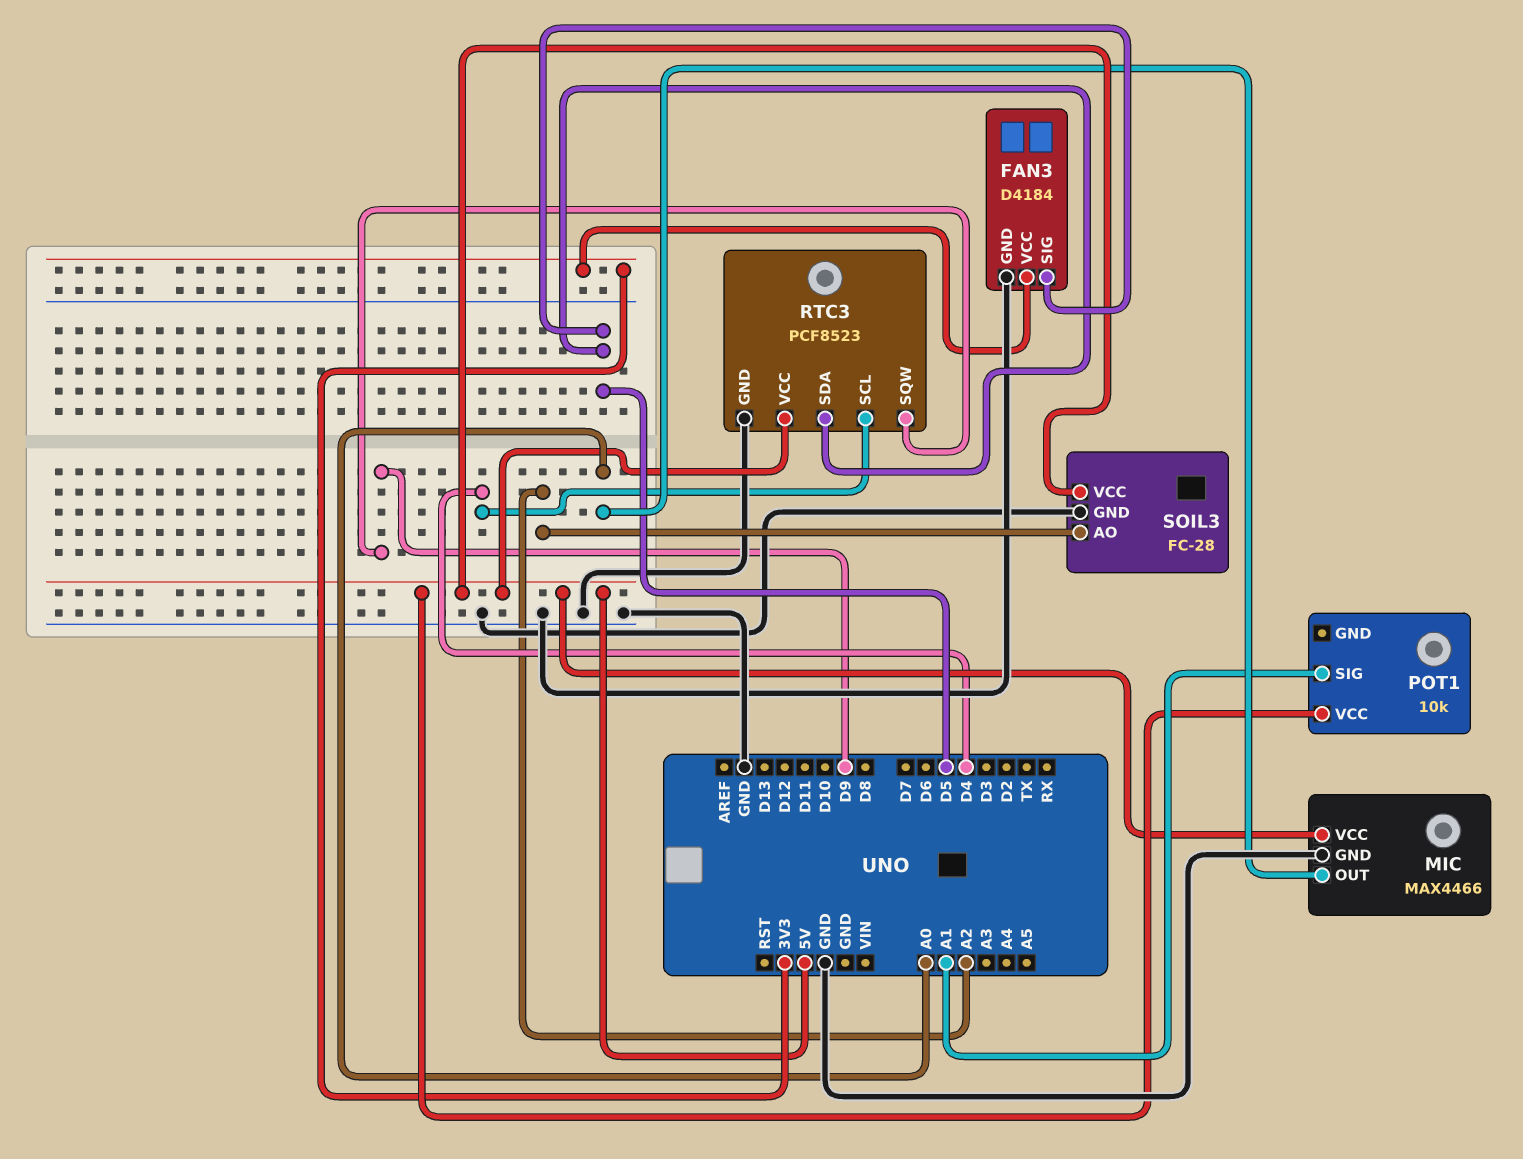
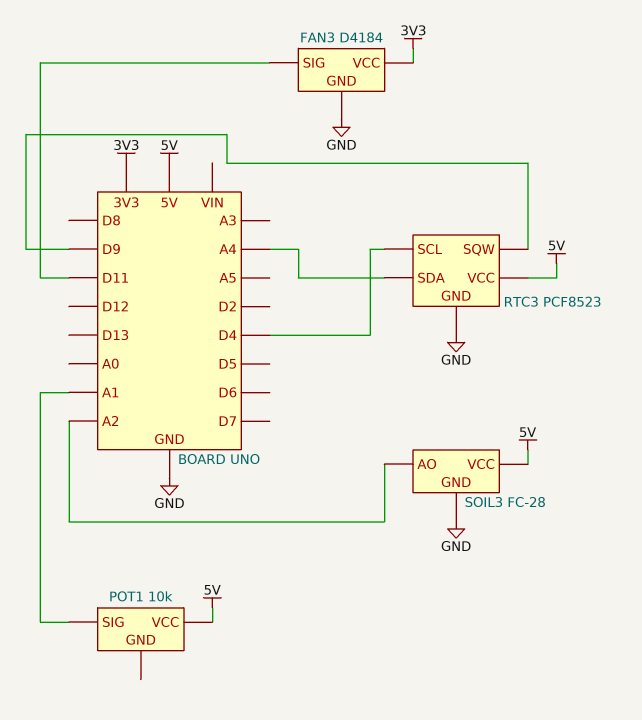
FAN3 pin SIG: D5 -> D11
MIC: MAX4466 -> none
MIC pin GND: GND -> none
MIC pin OUT: A0 -> none
MIC pin VCC: 5V -> none
RTC3 pin SDA: D5 -> A4

